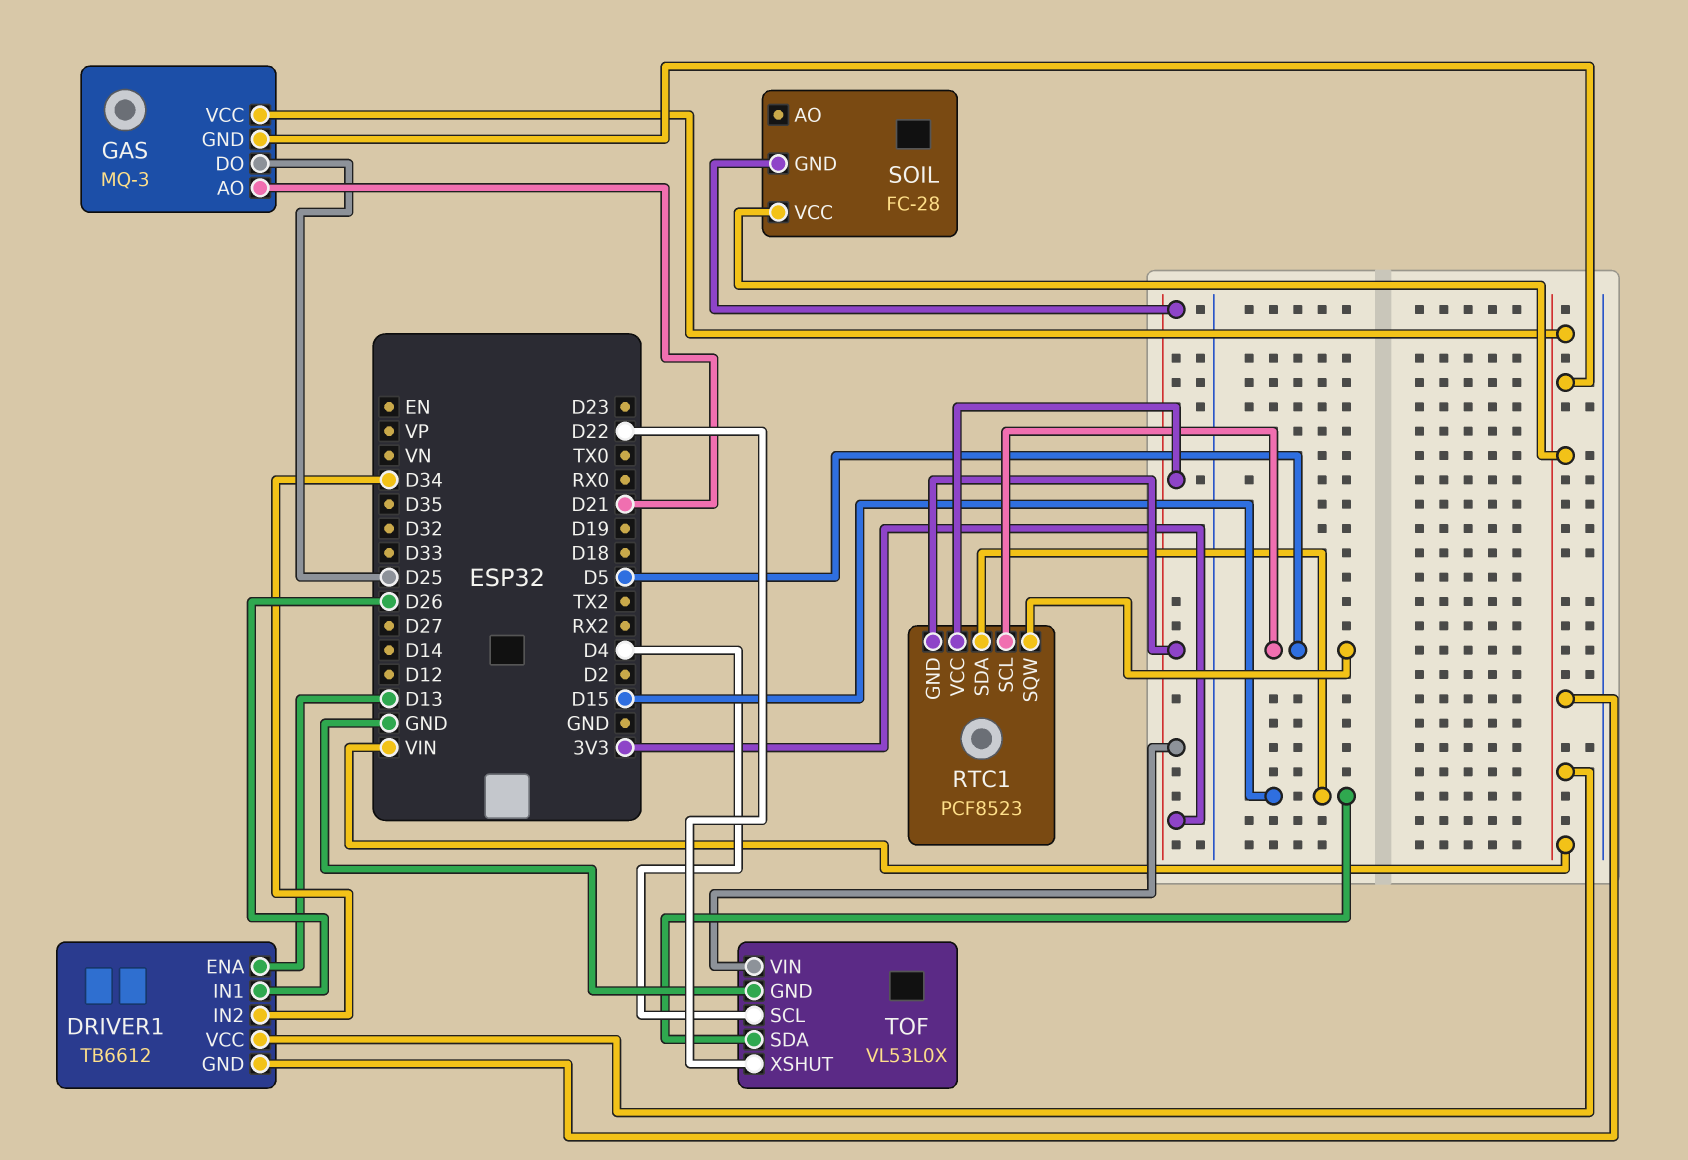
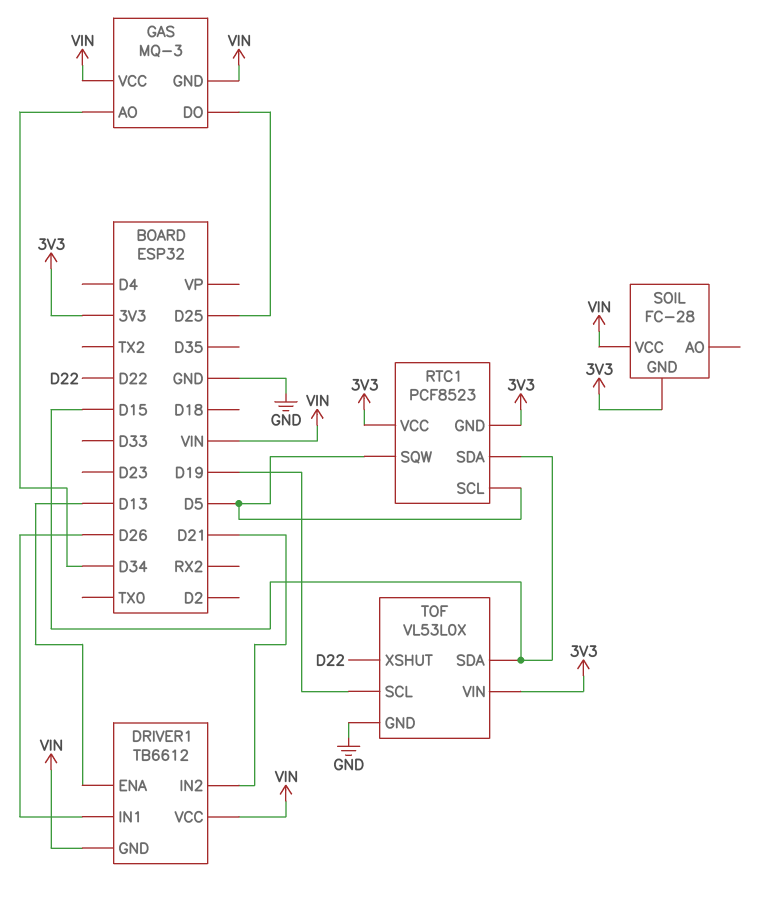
DRIVER1 pin IN2: D34 -> D21
GAS pin AO: D21 -> D34
TOF pin SCL: D4 -> D19

